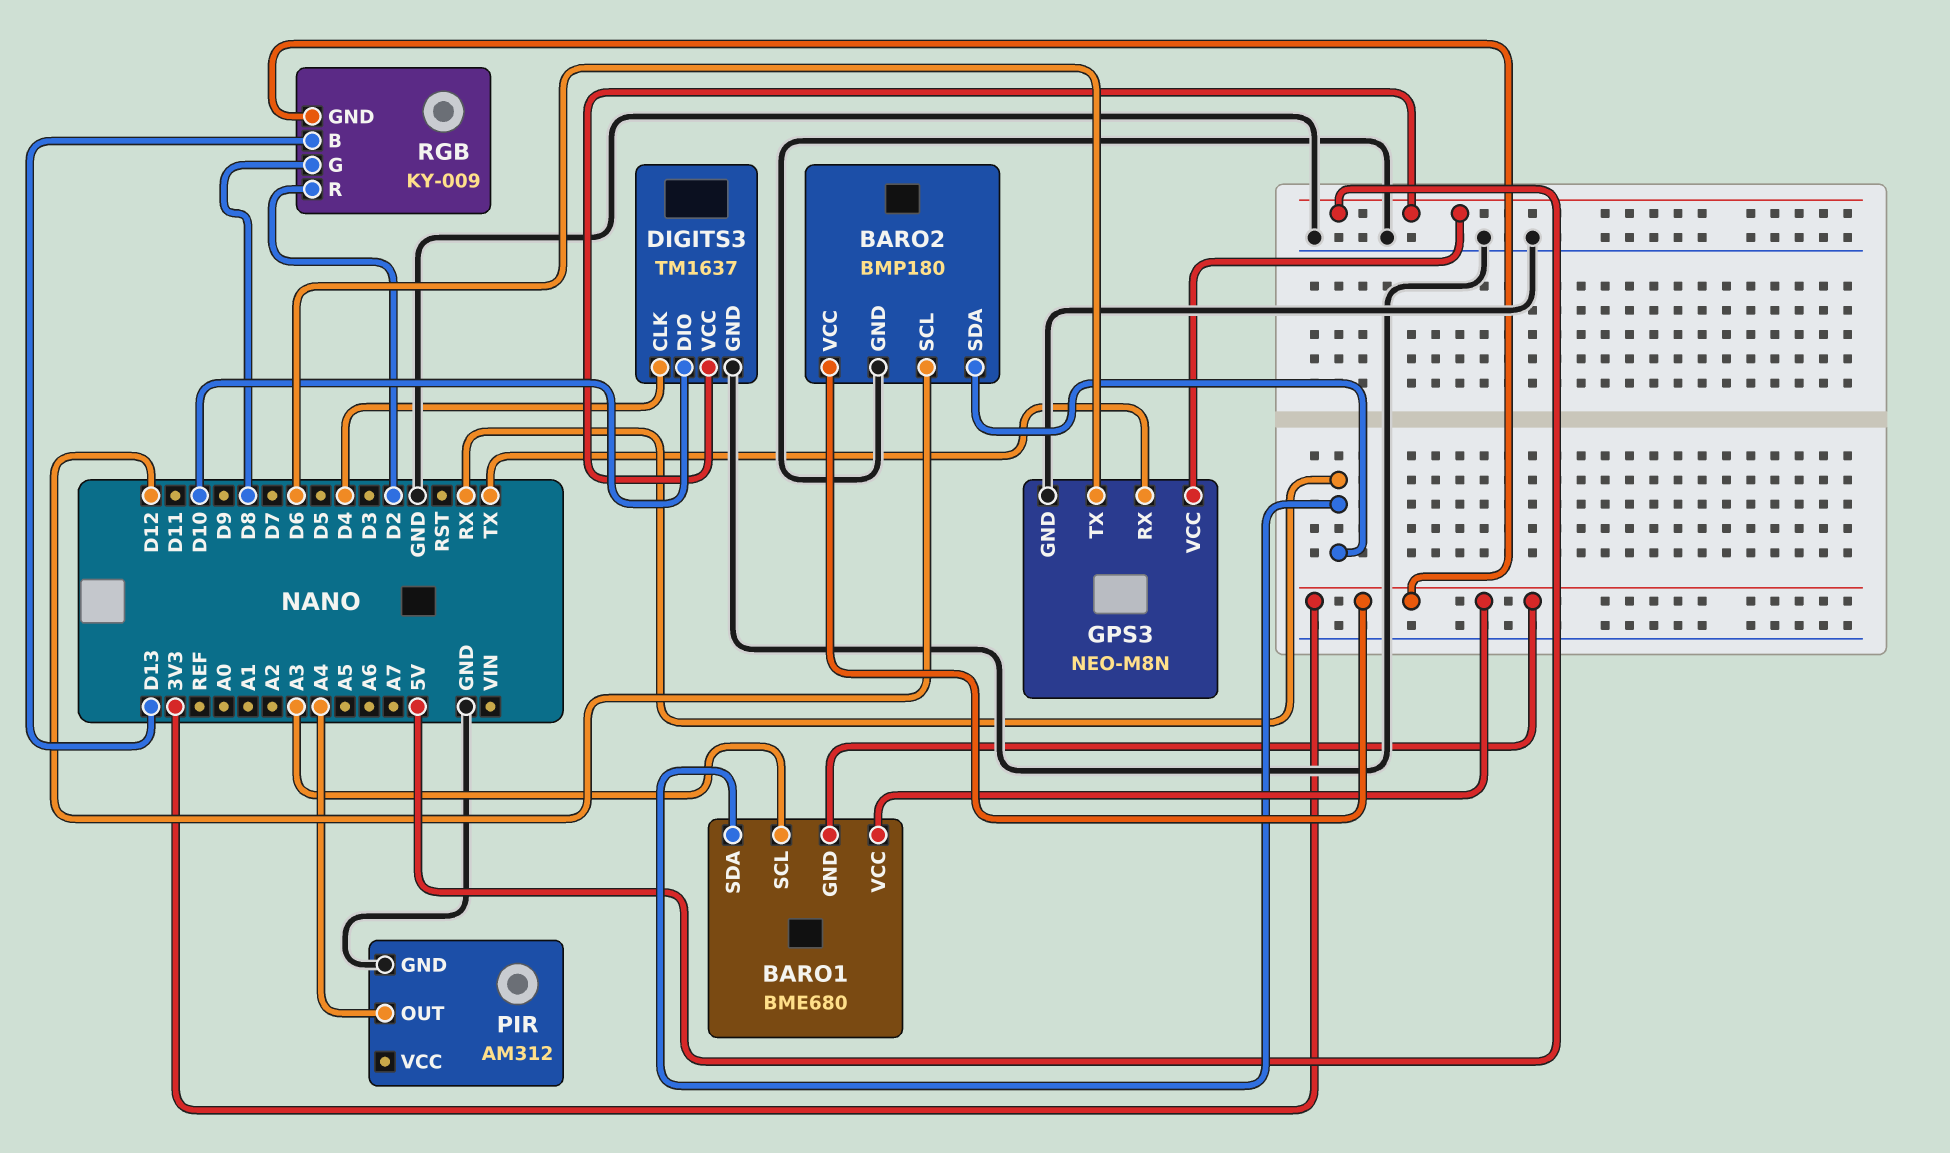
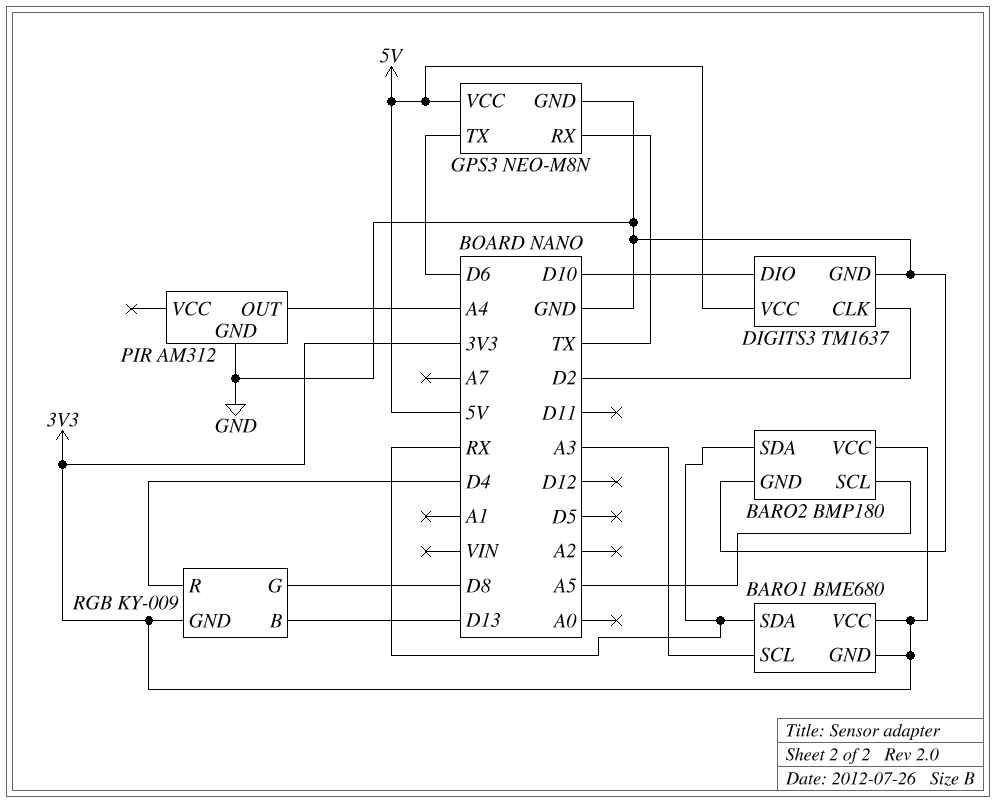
BARO2 pin SCL: D12 -> A5
DIGITS3 pin CLK: D4 -> D2
RGB pin R: D2 -> D4

